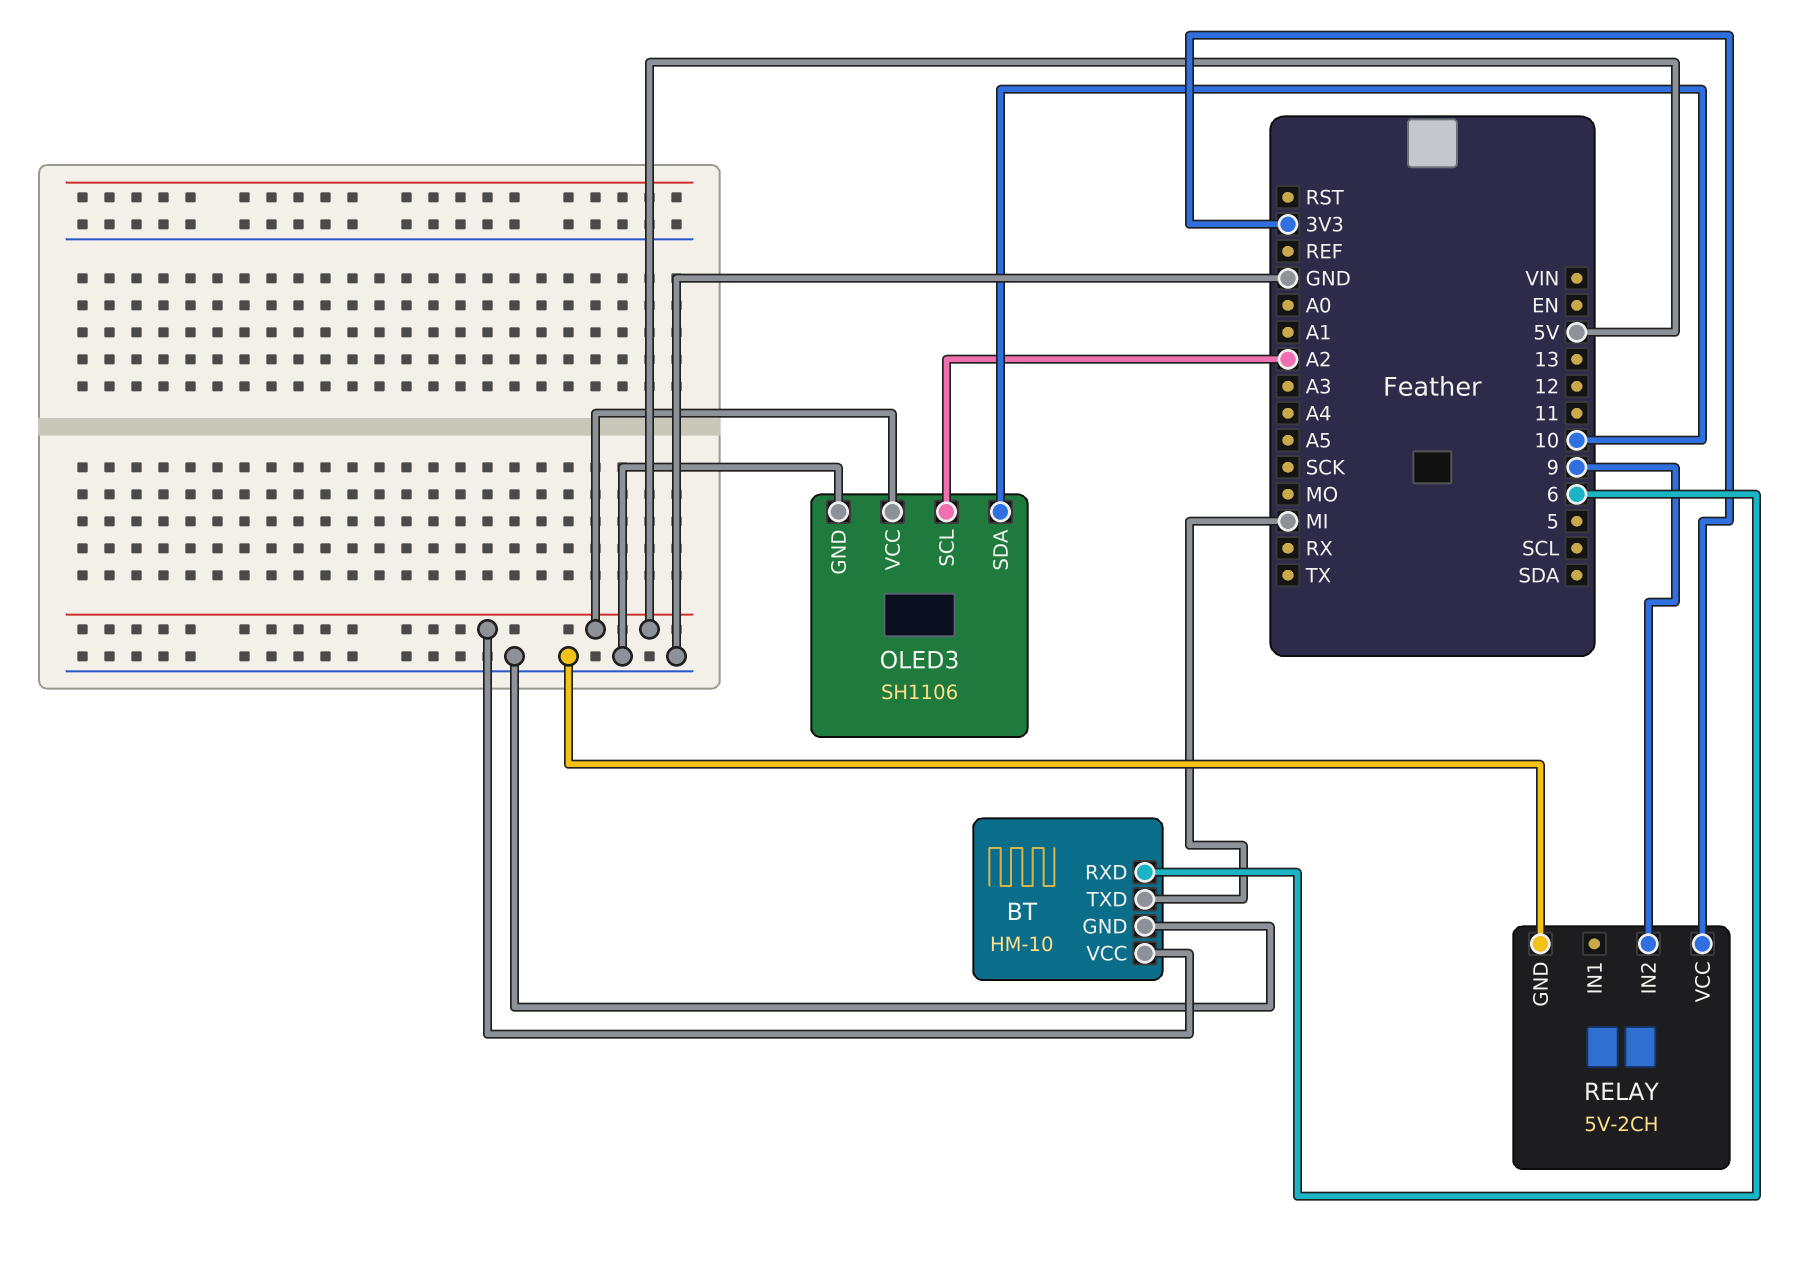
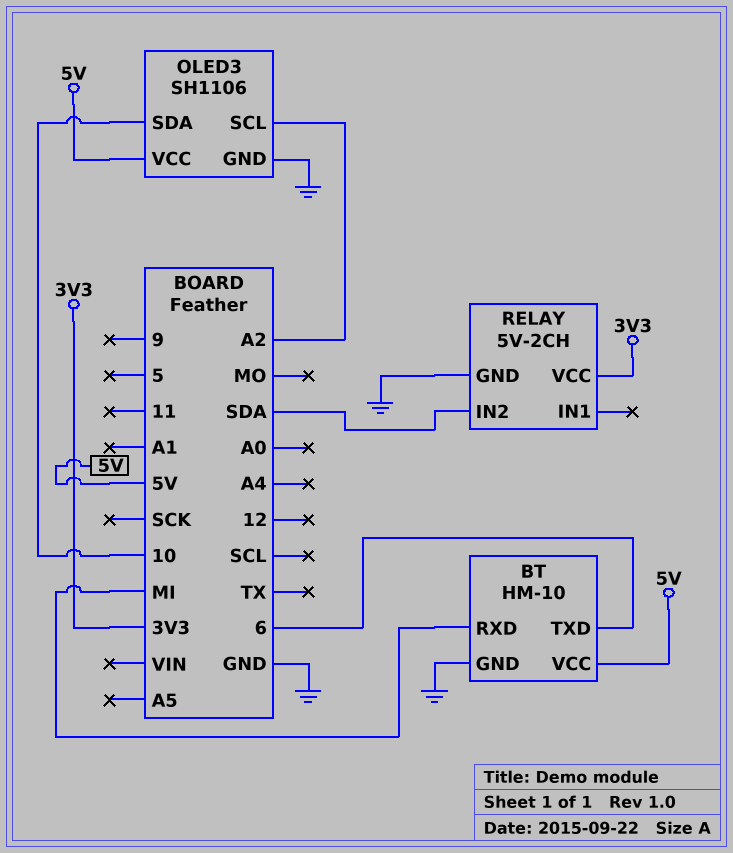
BT pin RXD: 6 -> MI
BT pin TXD: MI -> 6
RELAY pin IN2: 9 -> SDA

